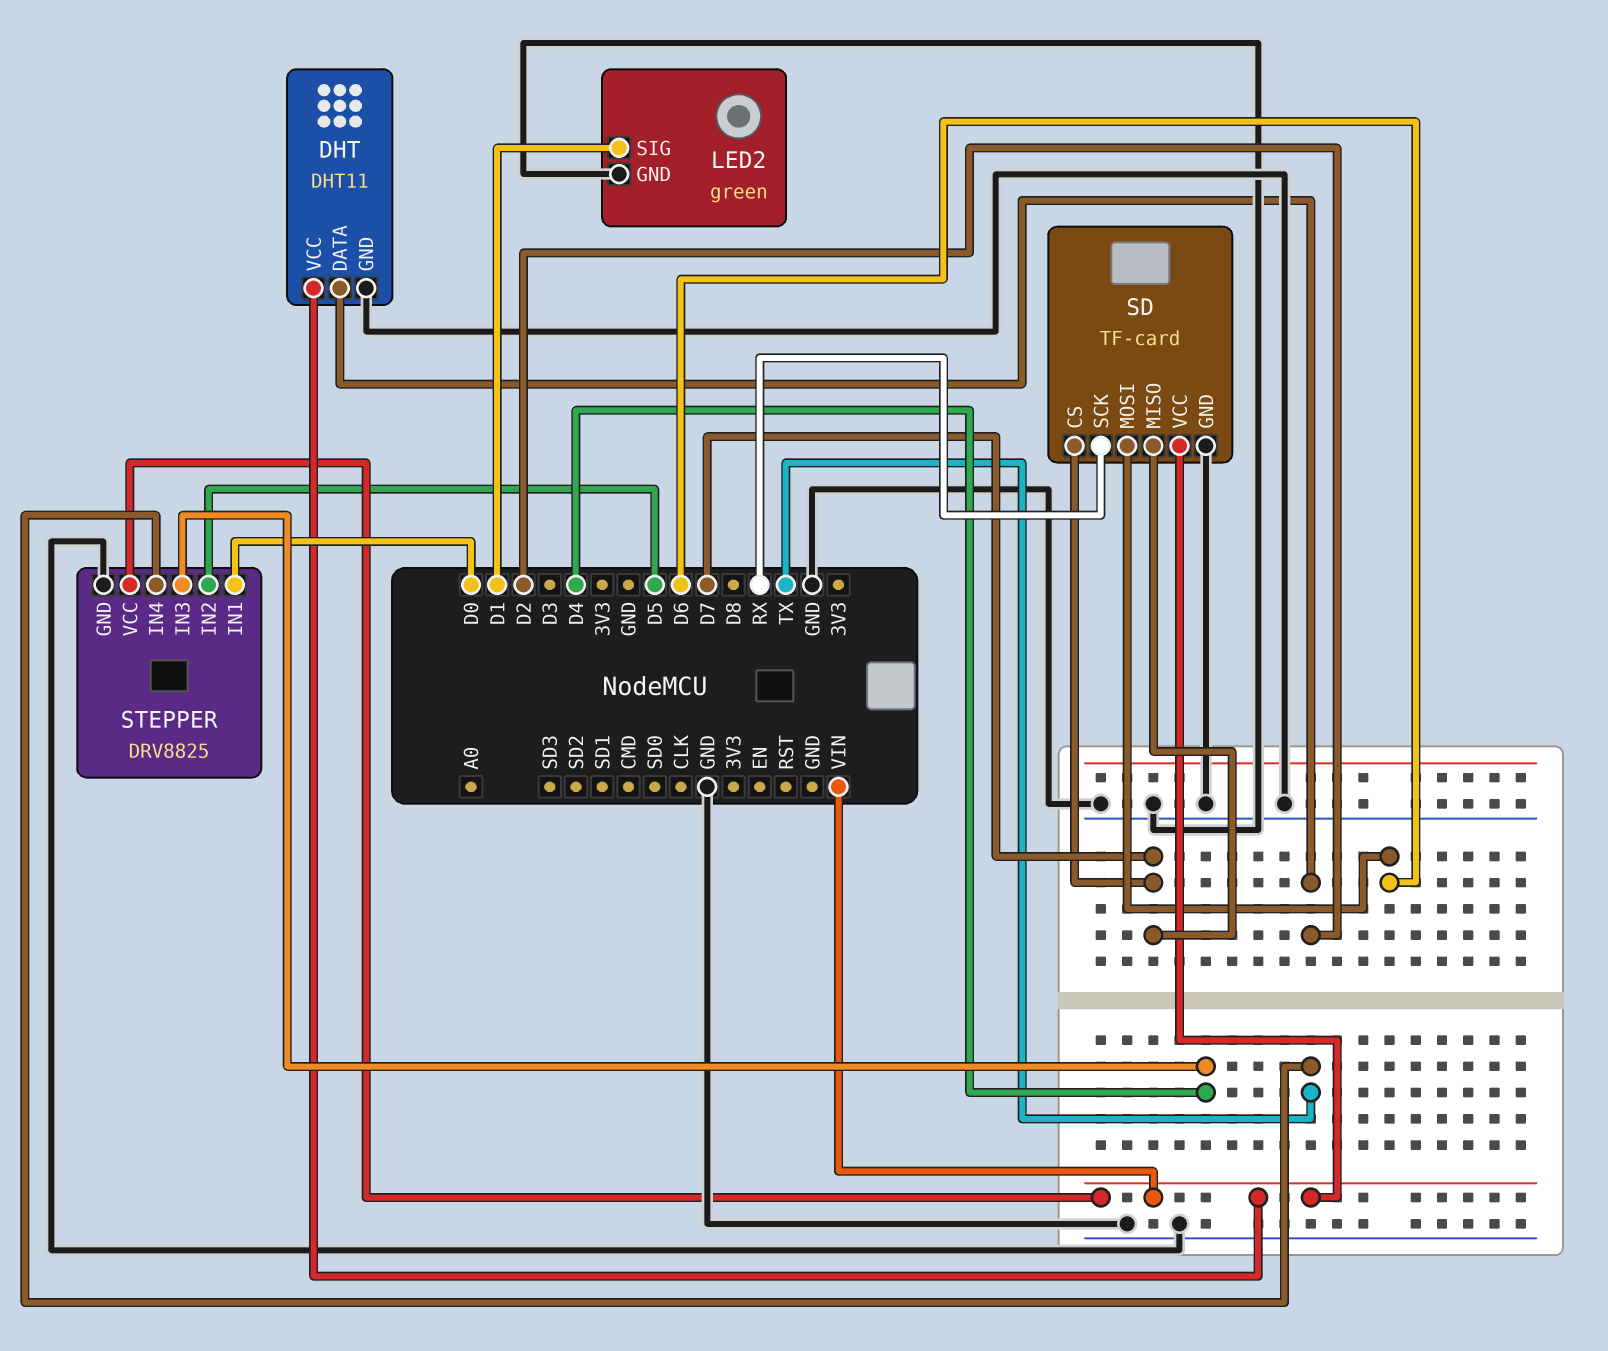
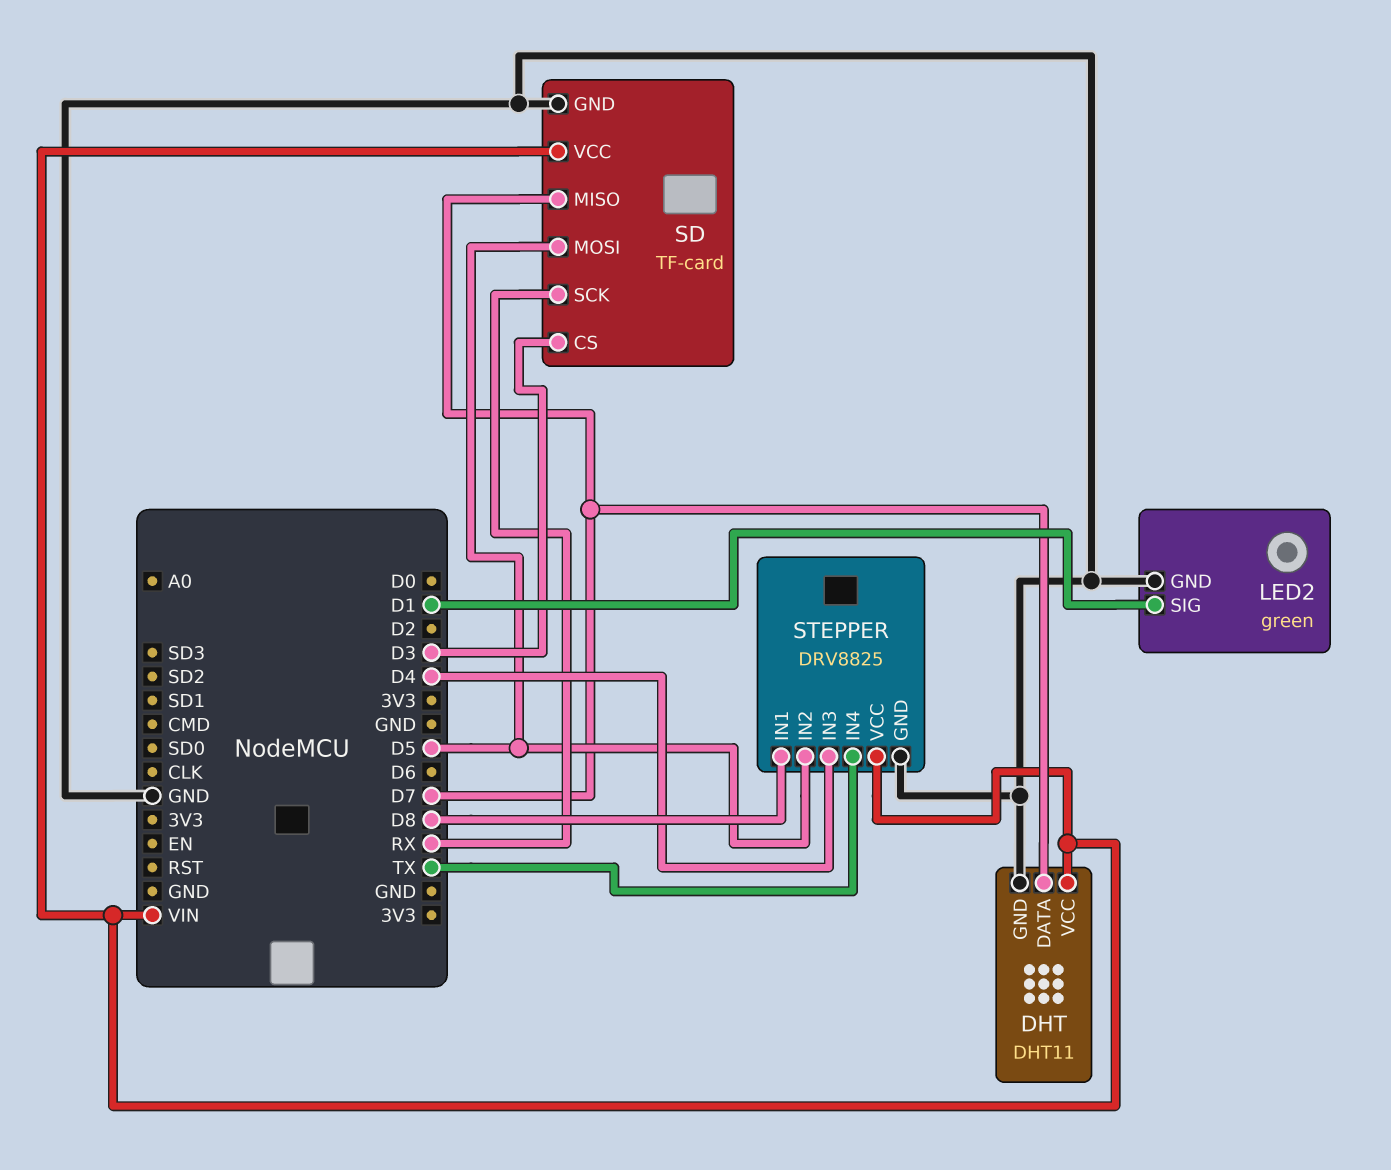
DHT pin DATA: D2 -> D7
SD pin CS: D7 -> D3
SD pin MOSI: D6 -> D5
STEPPER pin IN1: D0 -> D8

